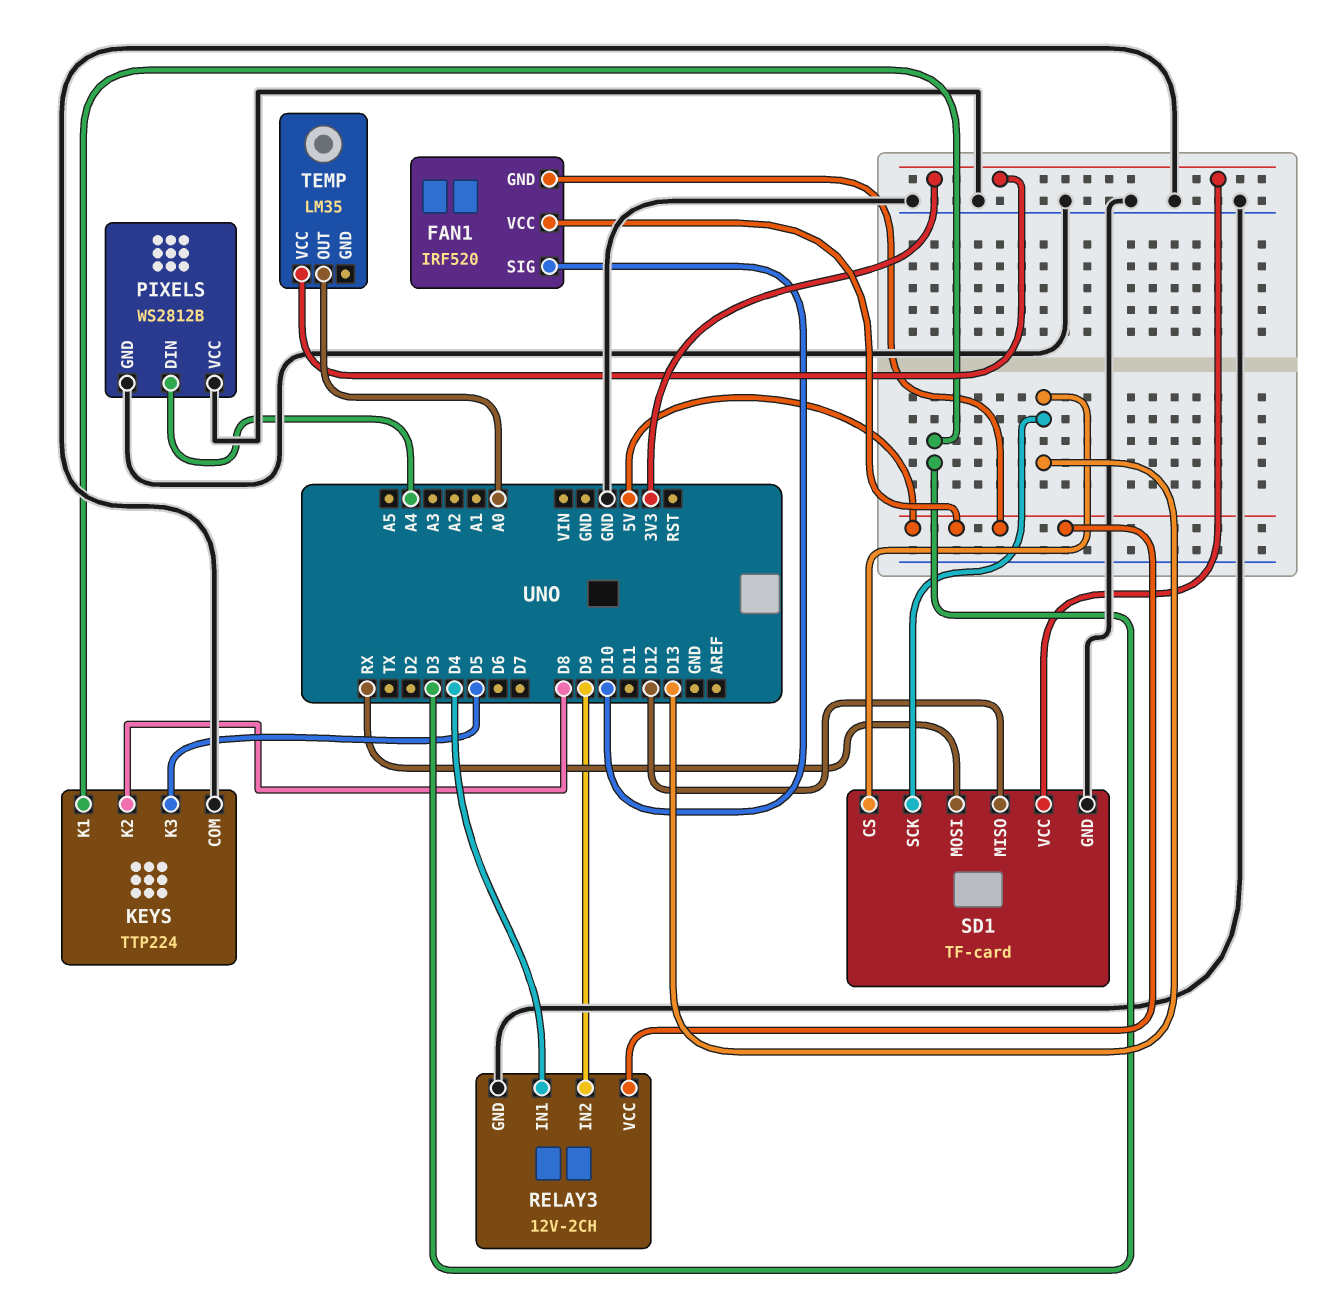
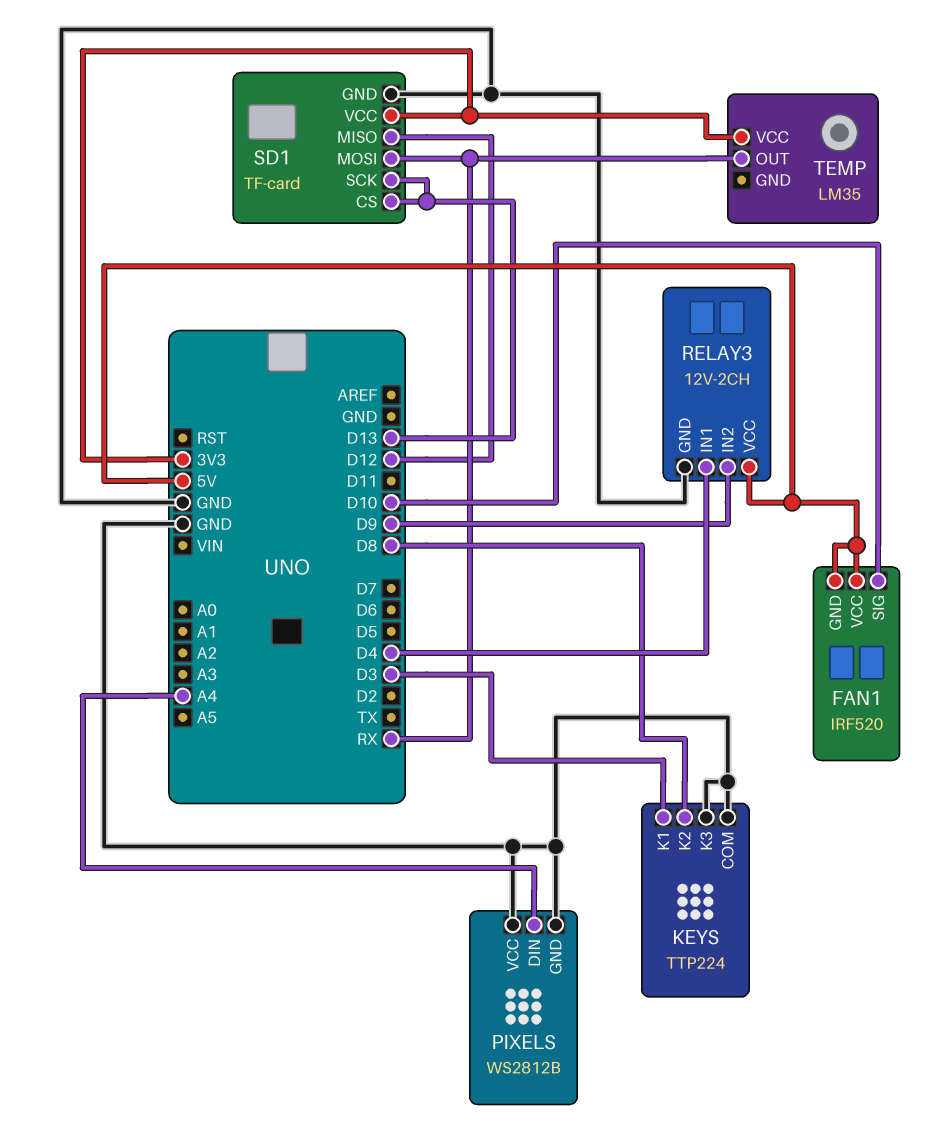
KEYS pin K3: D5 -> GND
TEMP pin OUT: A0 -> RX

